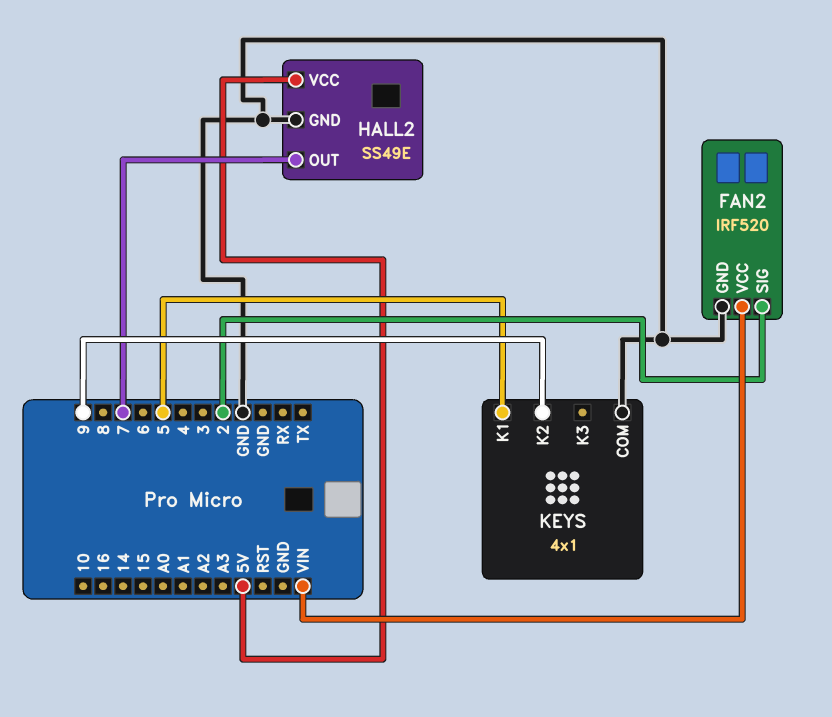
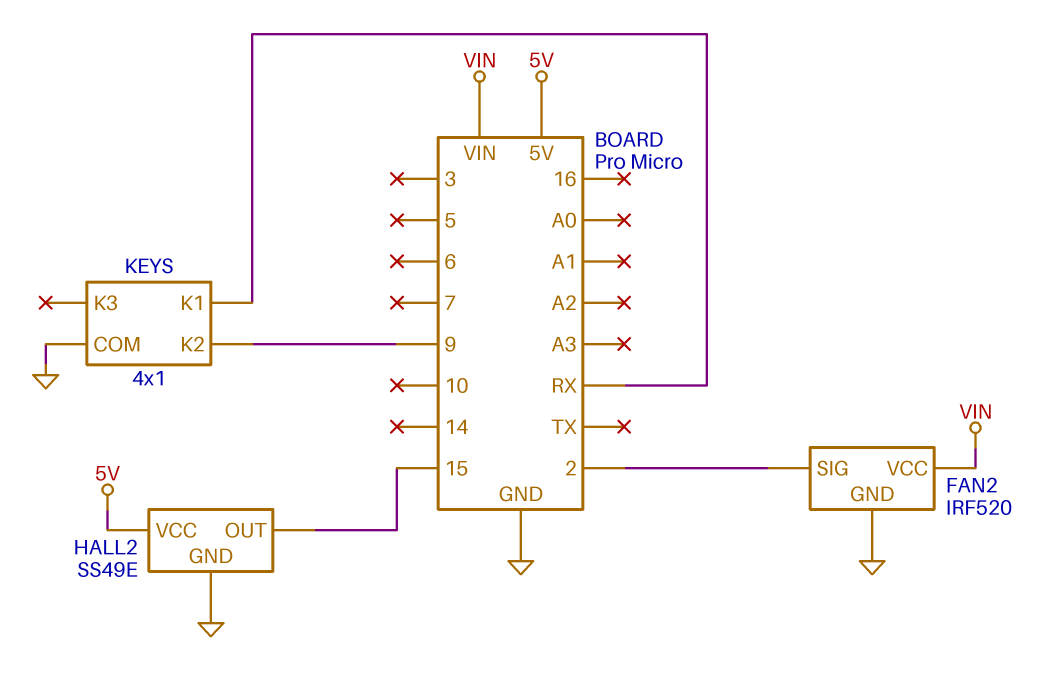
HALL2 pin OUT: 7 -> 15
KEYS pin K1: 5 -> RX

